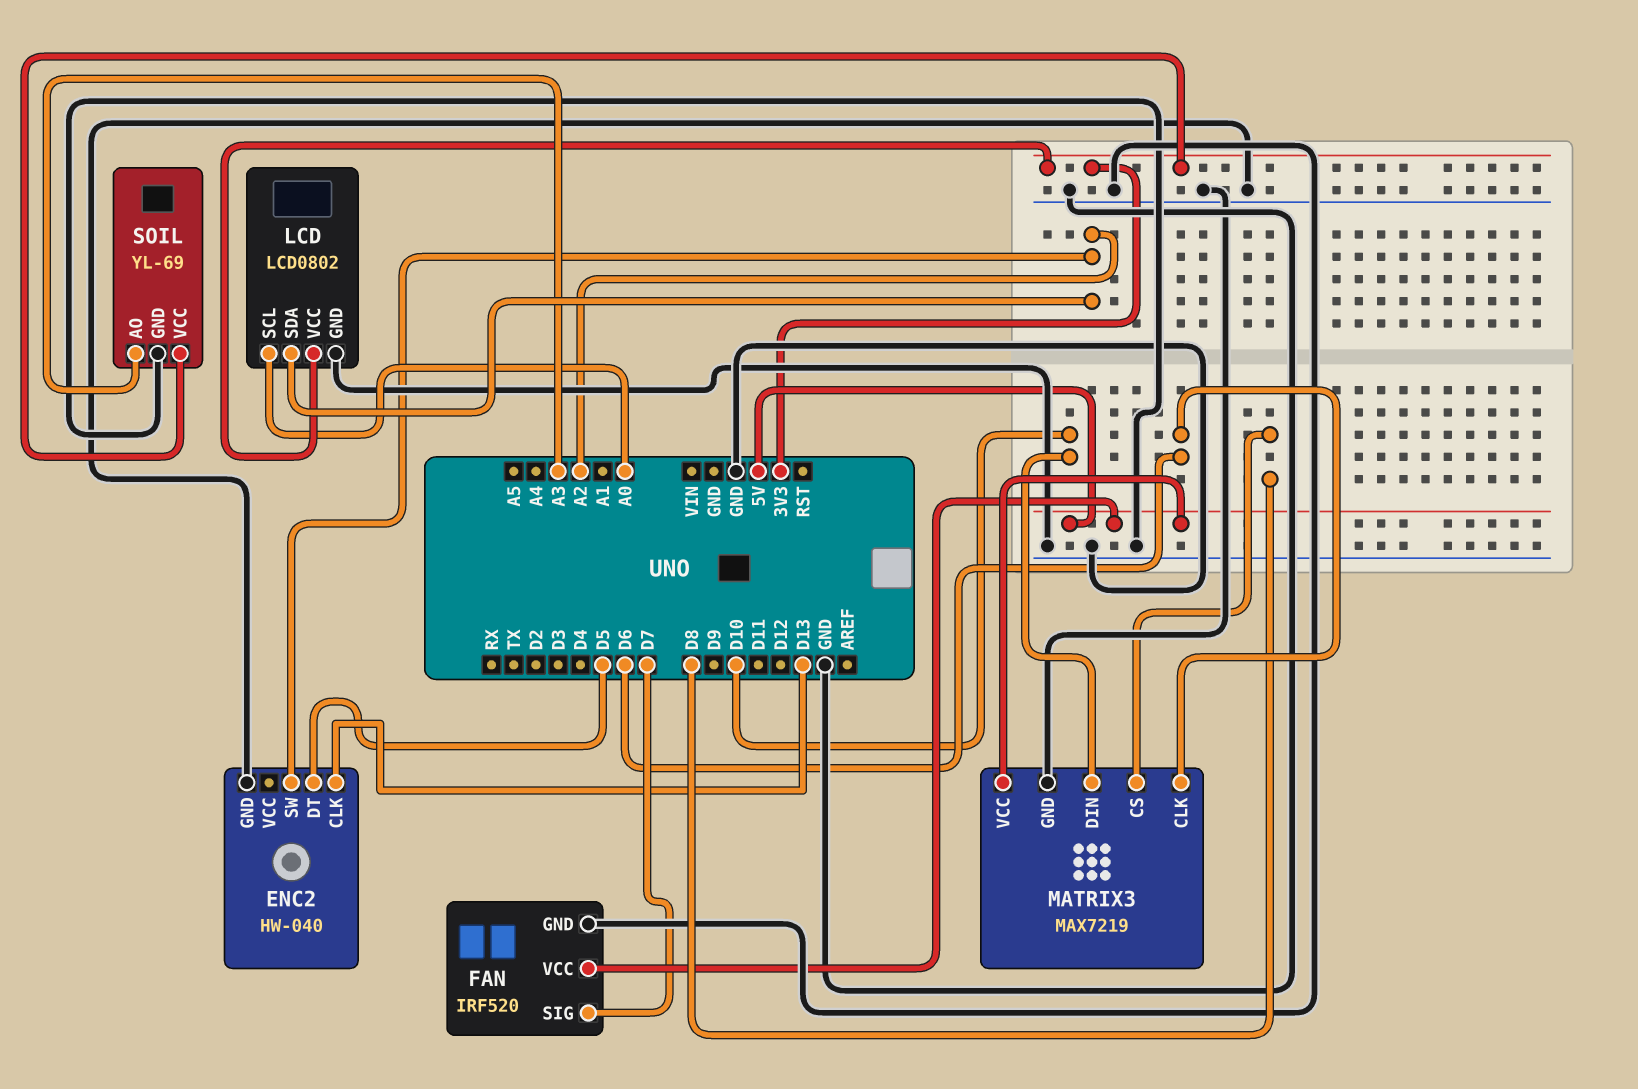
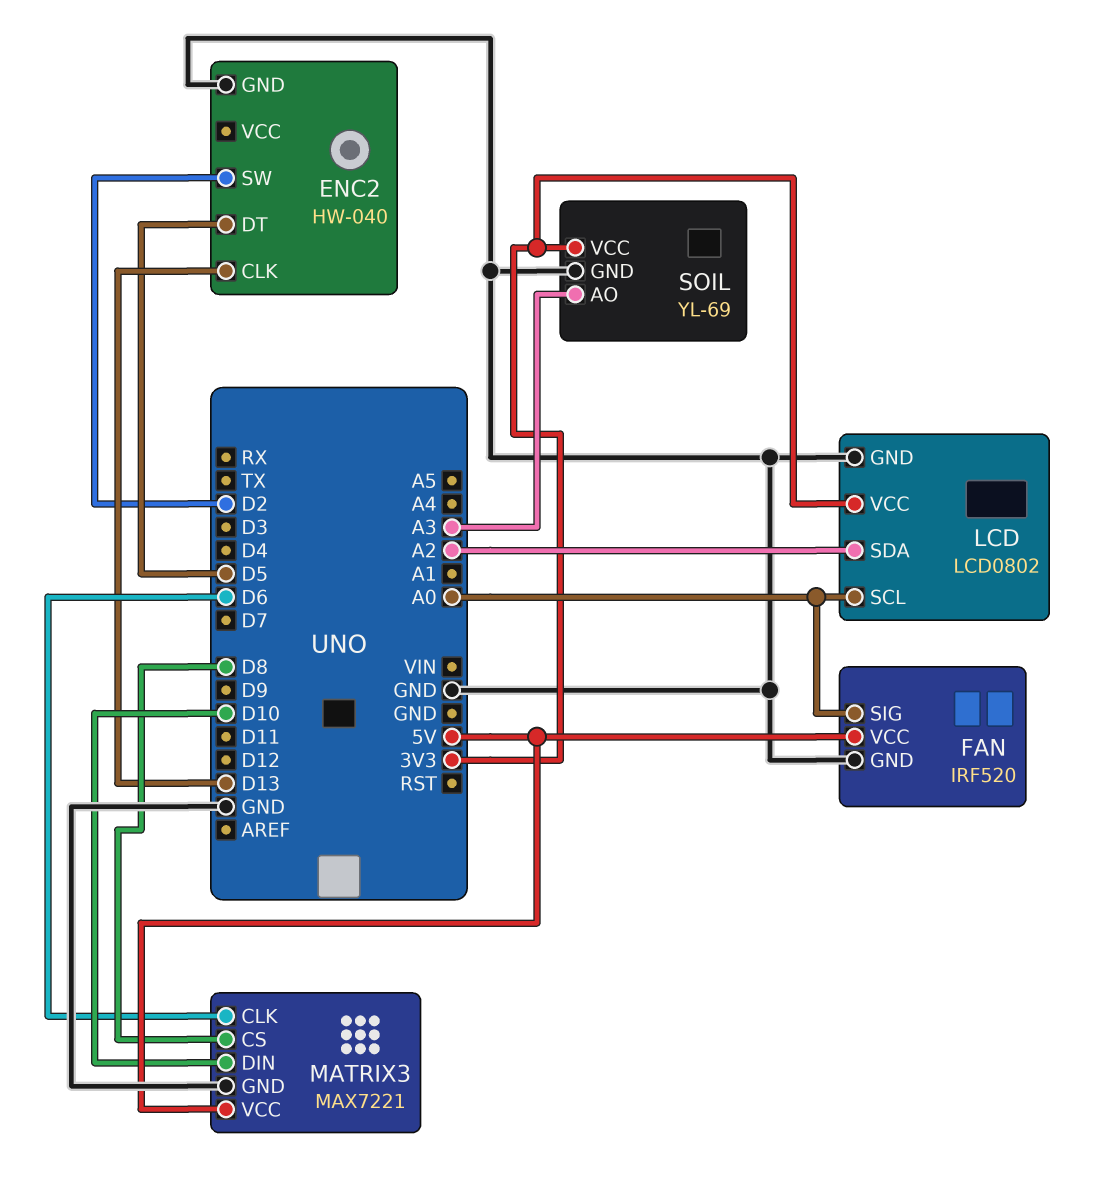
ENC2 pin SW: A2 -> D2
FAN pin SIG: D7 -> A0
MATRIX3: MAX7219 -> MAX7221

